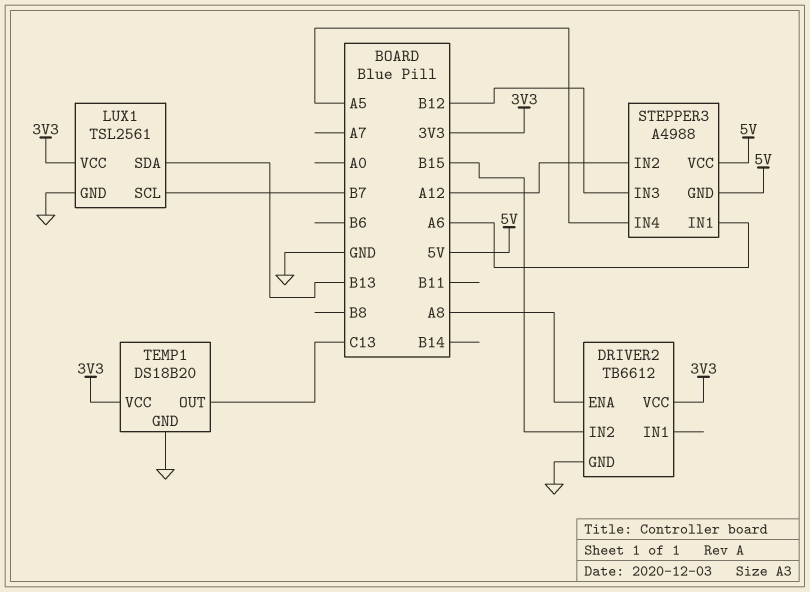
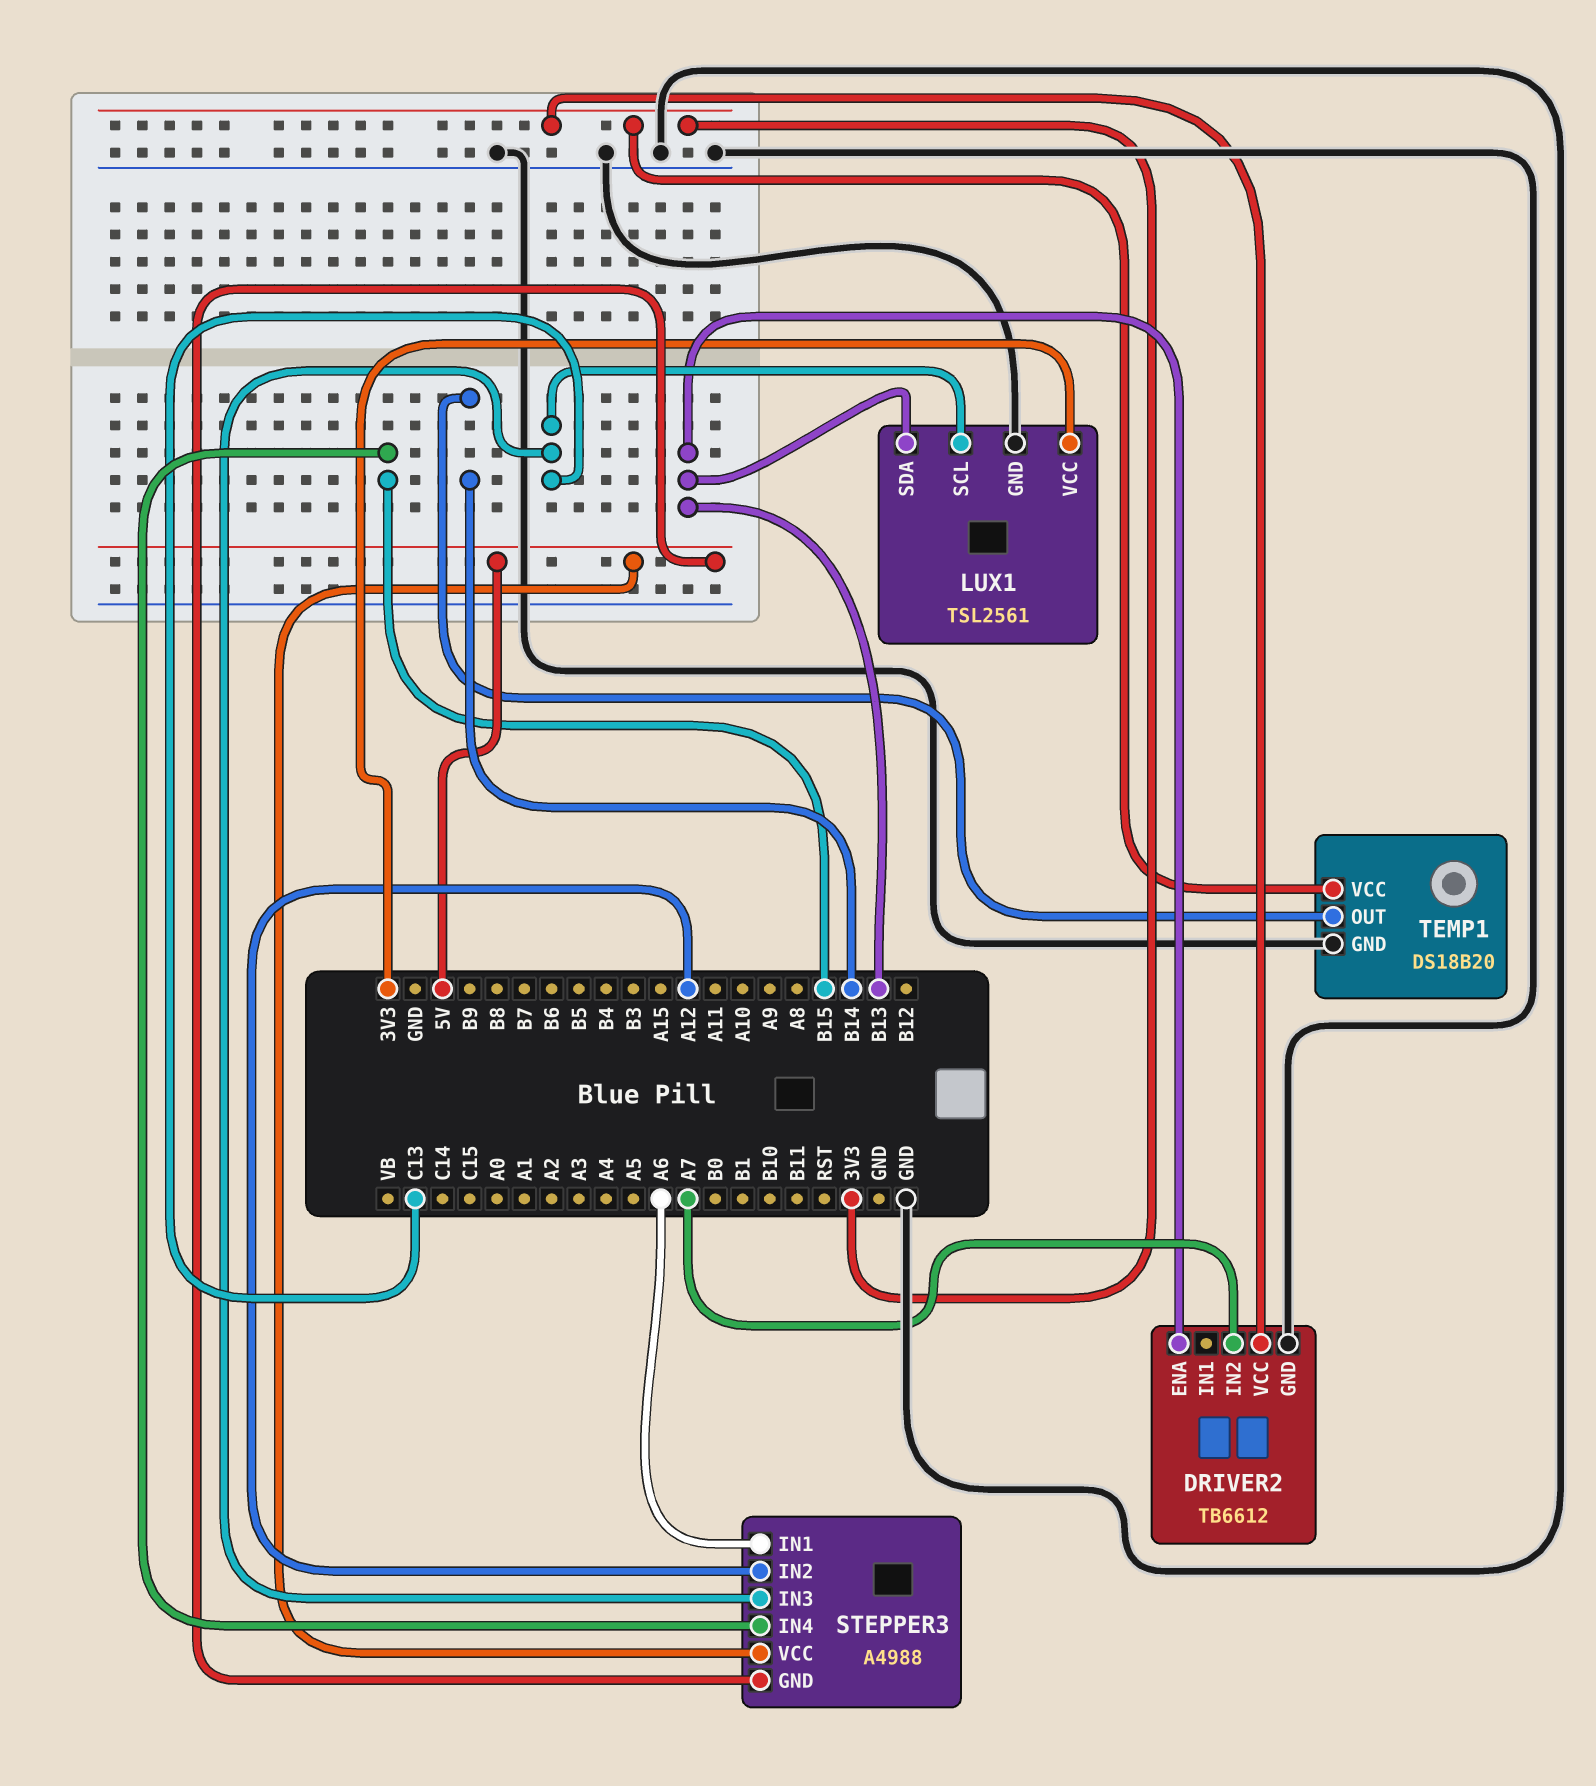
DRIVER2 pin ENA: A8 -> B13
DRIVER2 pin IN2: B15 -> A7
LUX1 pin SCL: B7 -> C13
STEPPER3 pin IN3: B12 -> C13
STEPPER3 pin IN4: A5 -> B15
TEMP1 pin OUT: C13 -> B14

